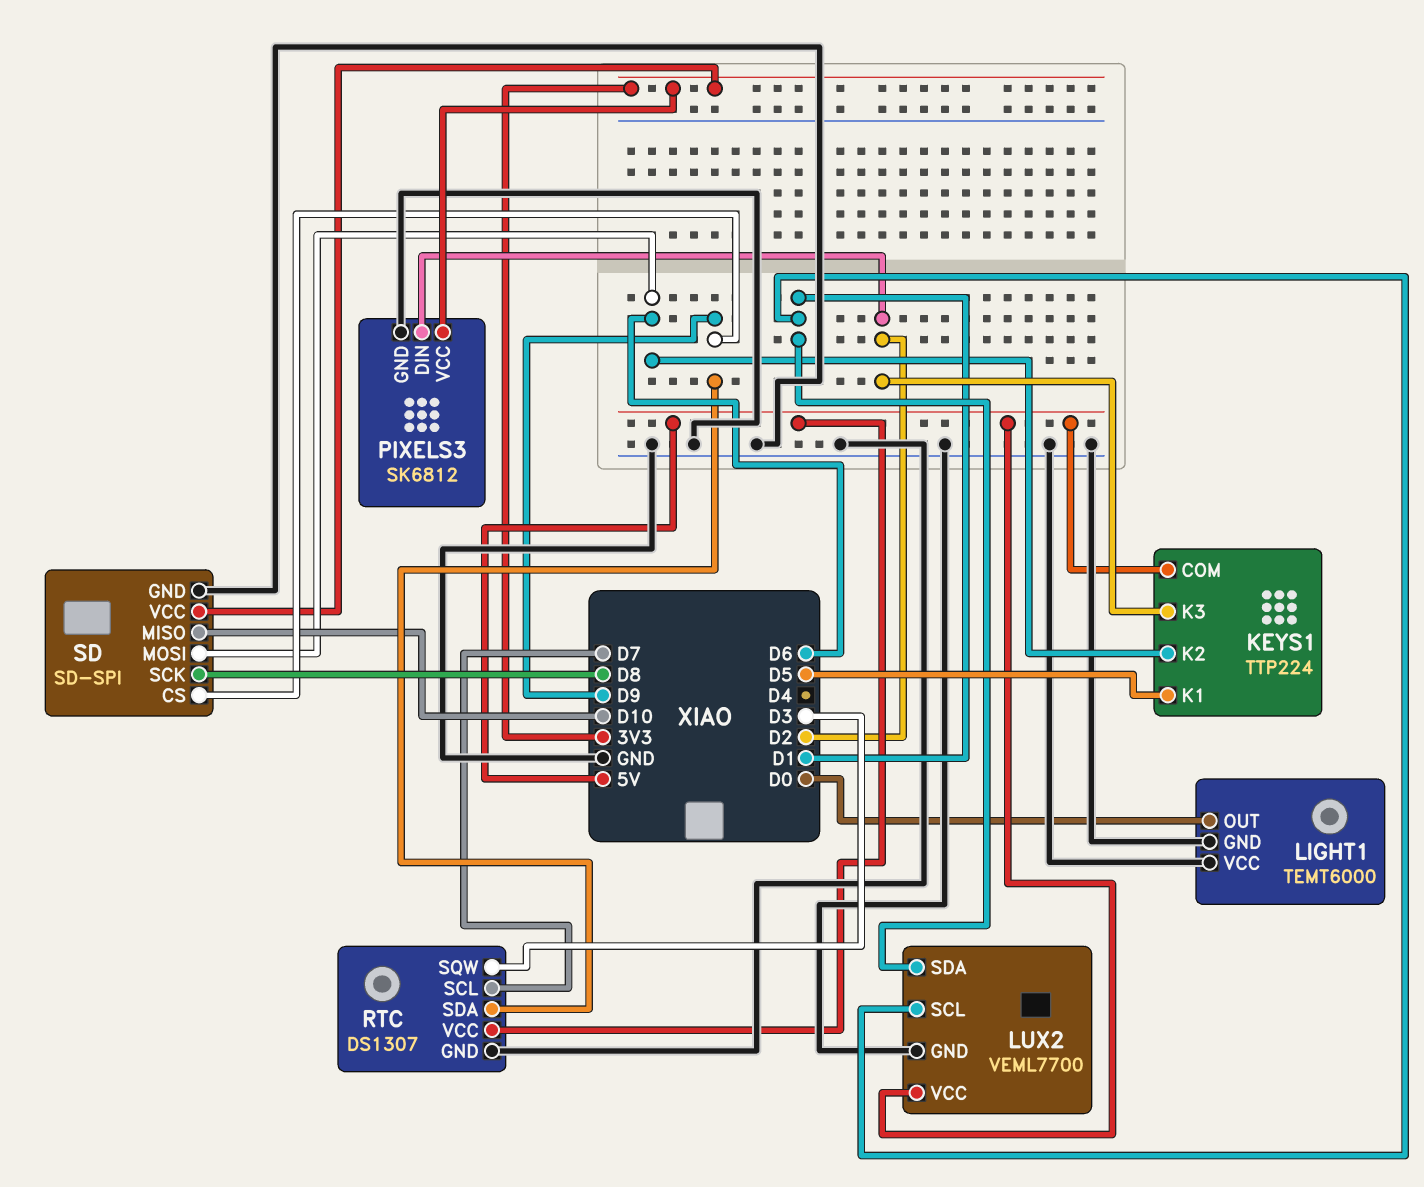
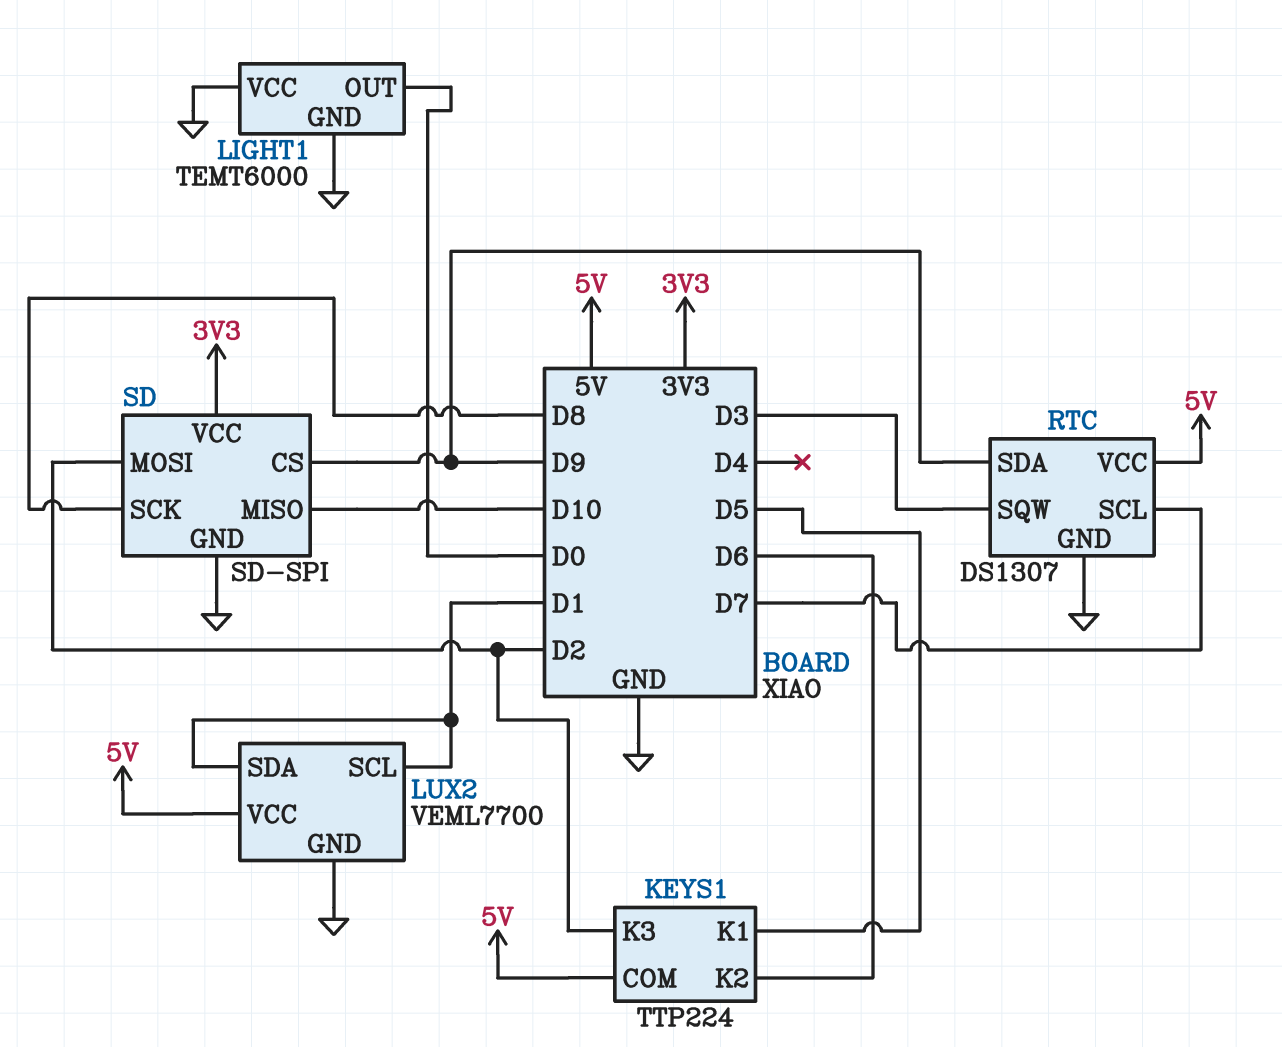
PIXELS3: SK6812 -> none
PIXELS3 pin DIN: D2 -> none
PIXELS3 pin GND: GND -> none
PIXELS3 pin VCC: 3V3 -> none
SD pin MOSI: D6 -> D2

